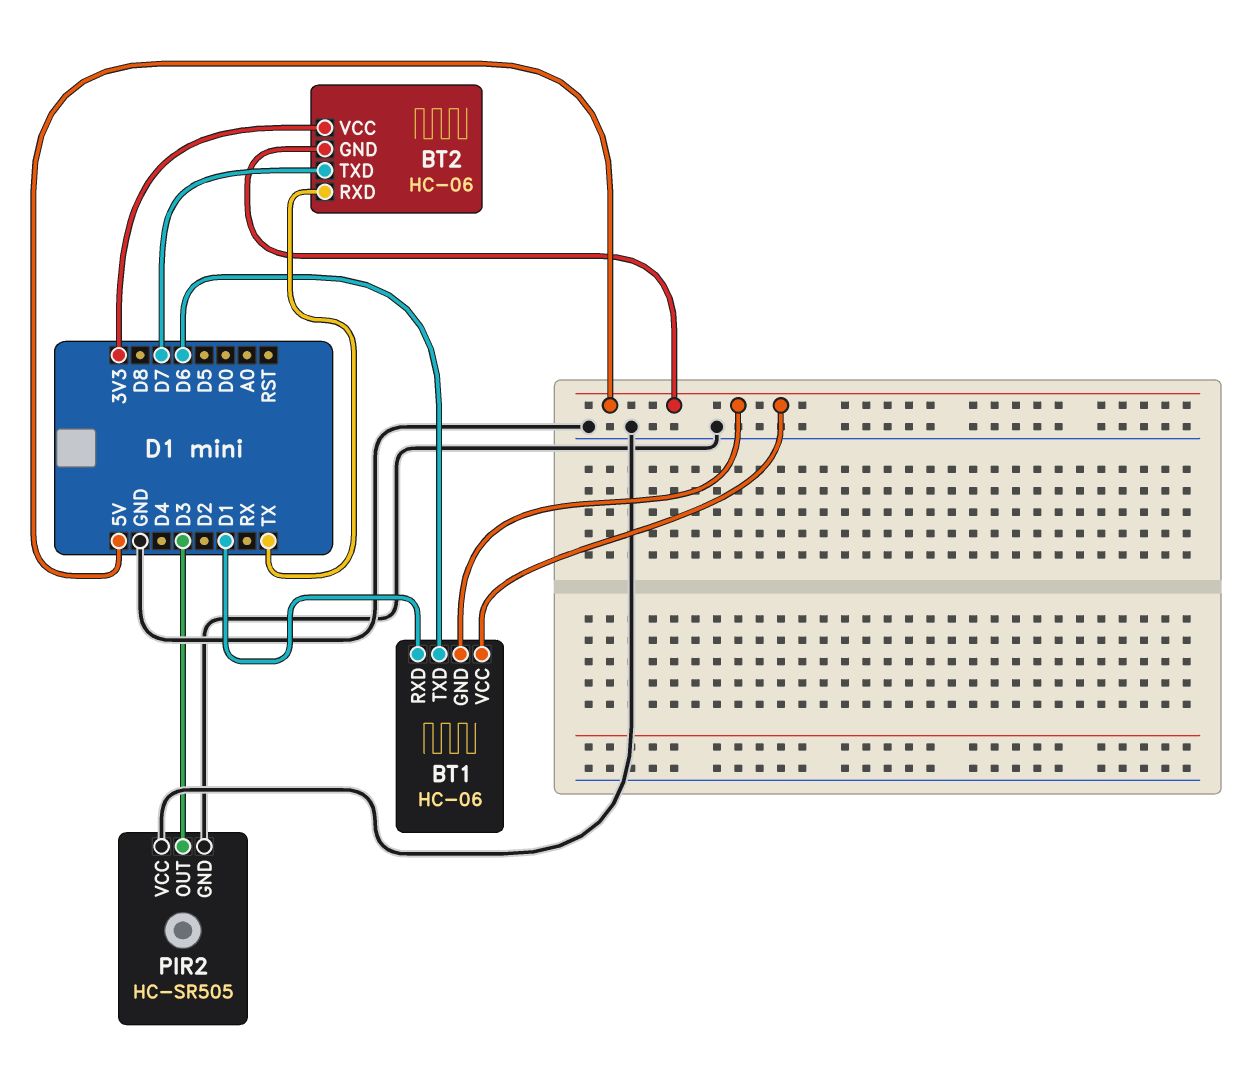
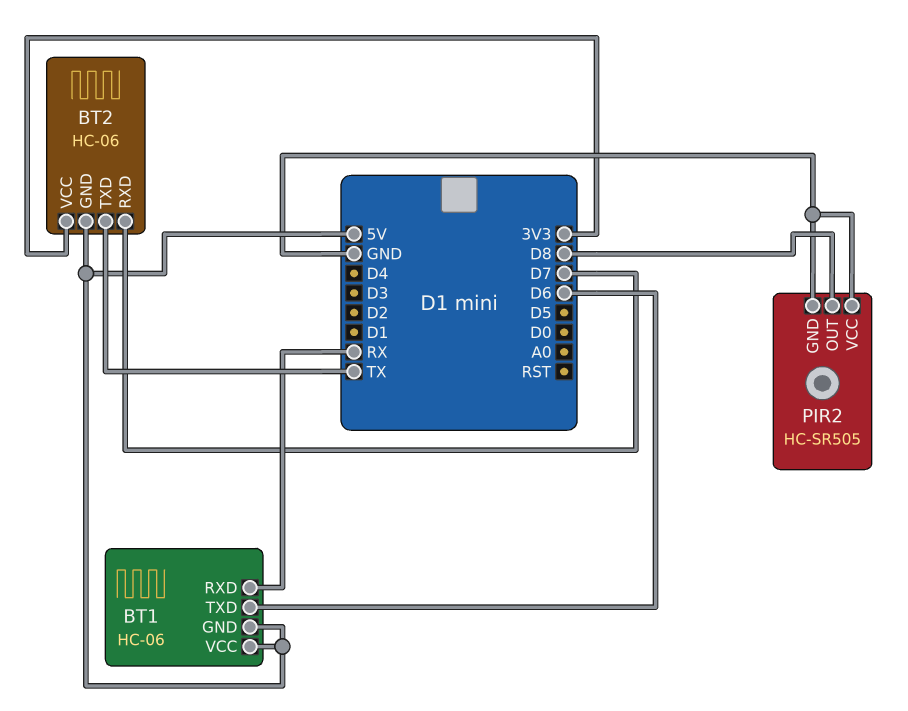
BT1 pin RXD: D1 -> RX
BT2 pin RXD: TX -> D7
BT2 pin TXD: D7 -> TX
PIR2 pin OUT: D3 -> D8

